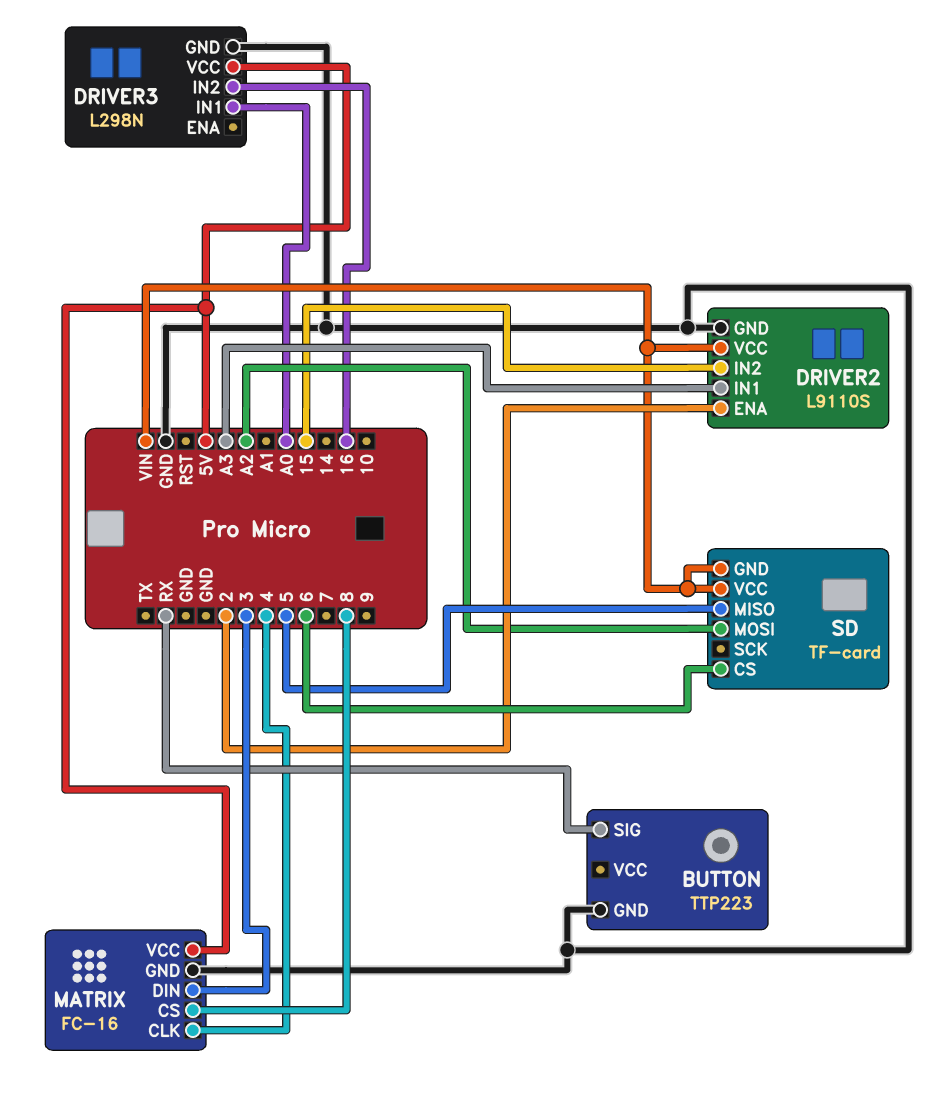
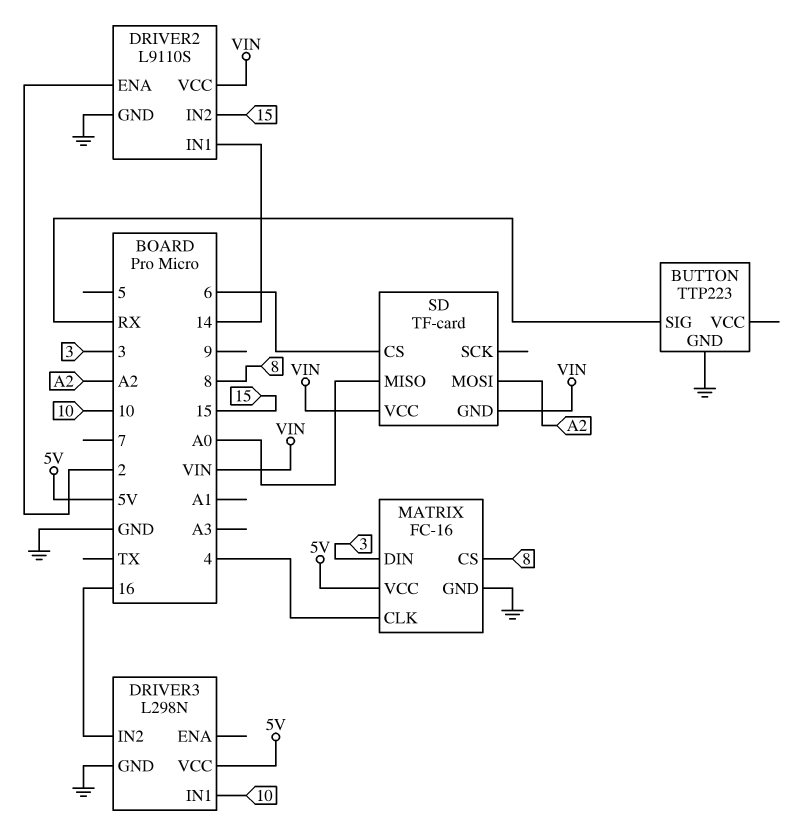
DRIVER2 pin IN1: A3 -> 14
DRIVER3 pin IN1: A0 -> 10
SD pin MISO: 5 -> A0

